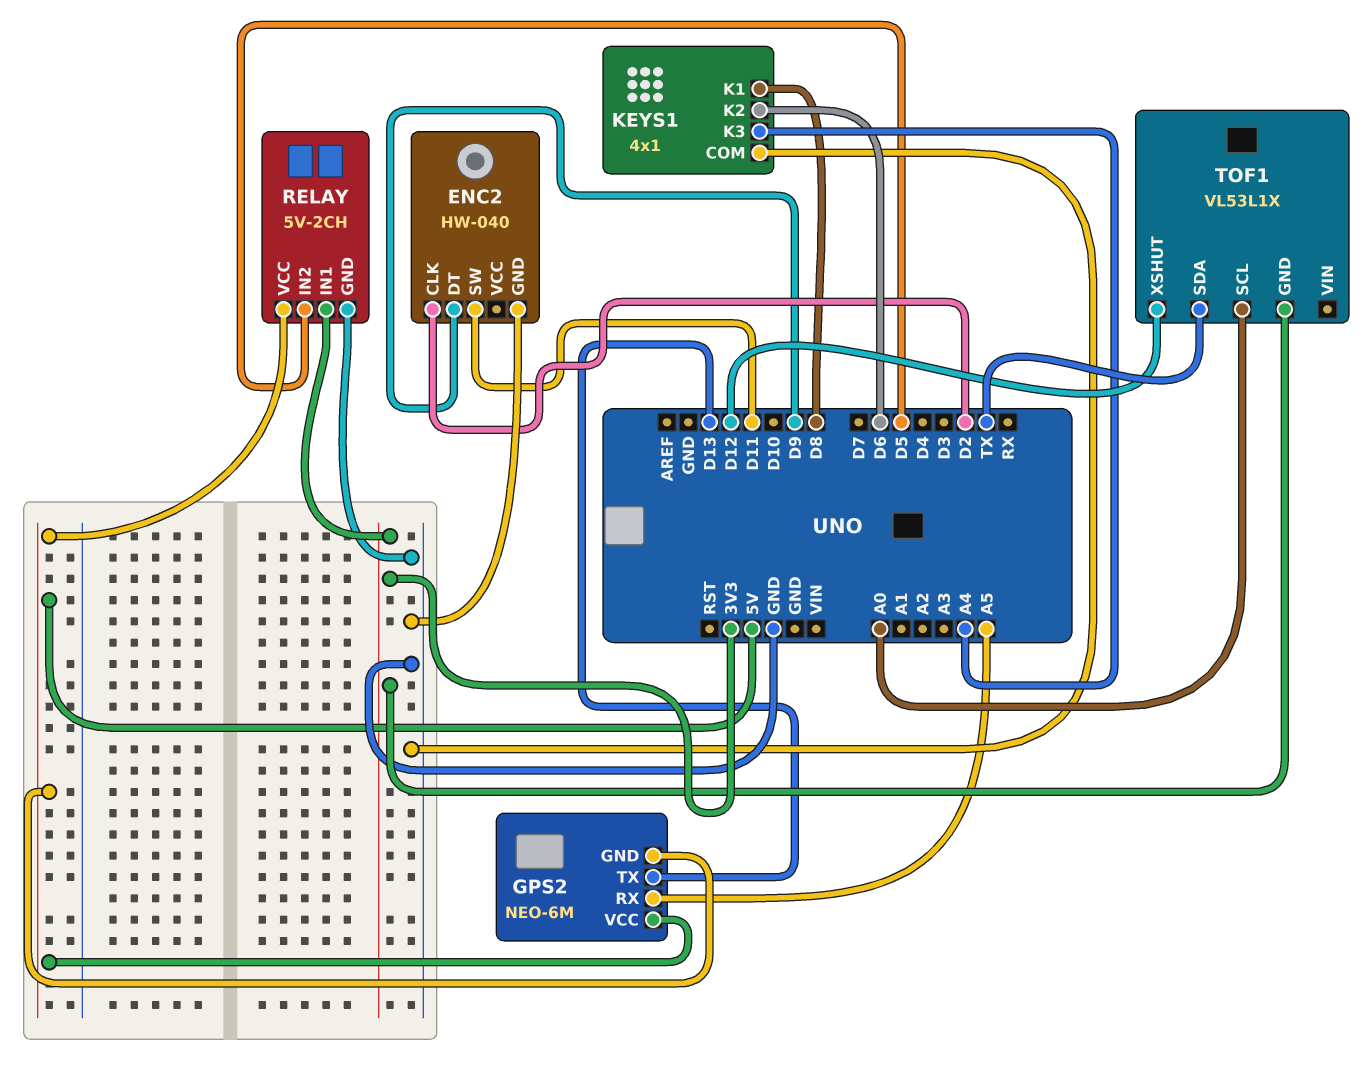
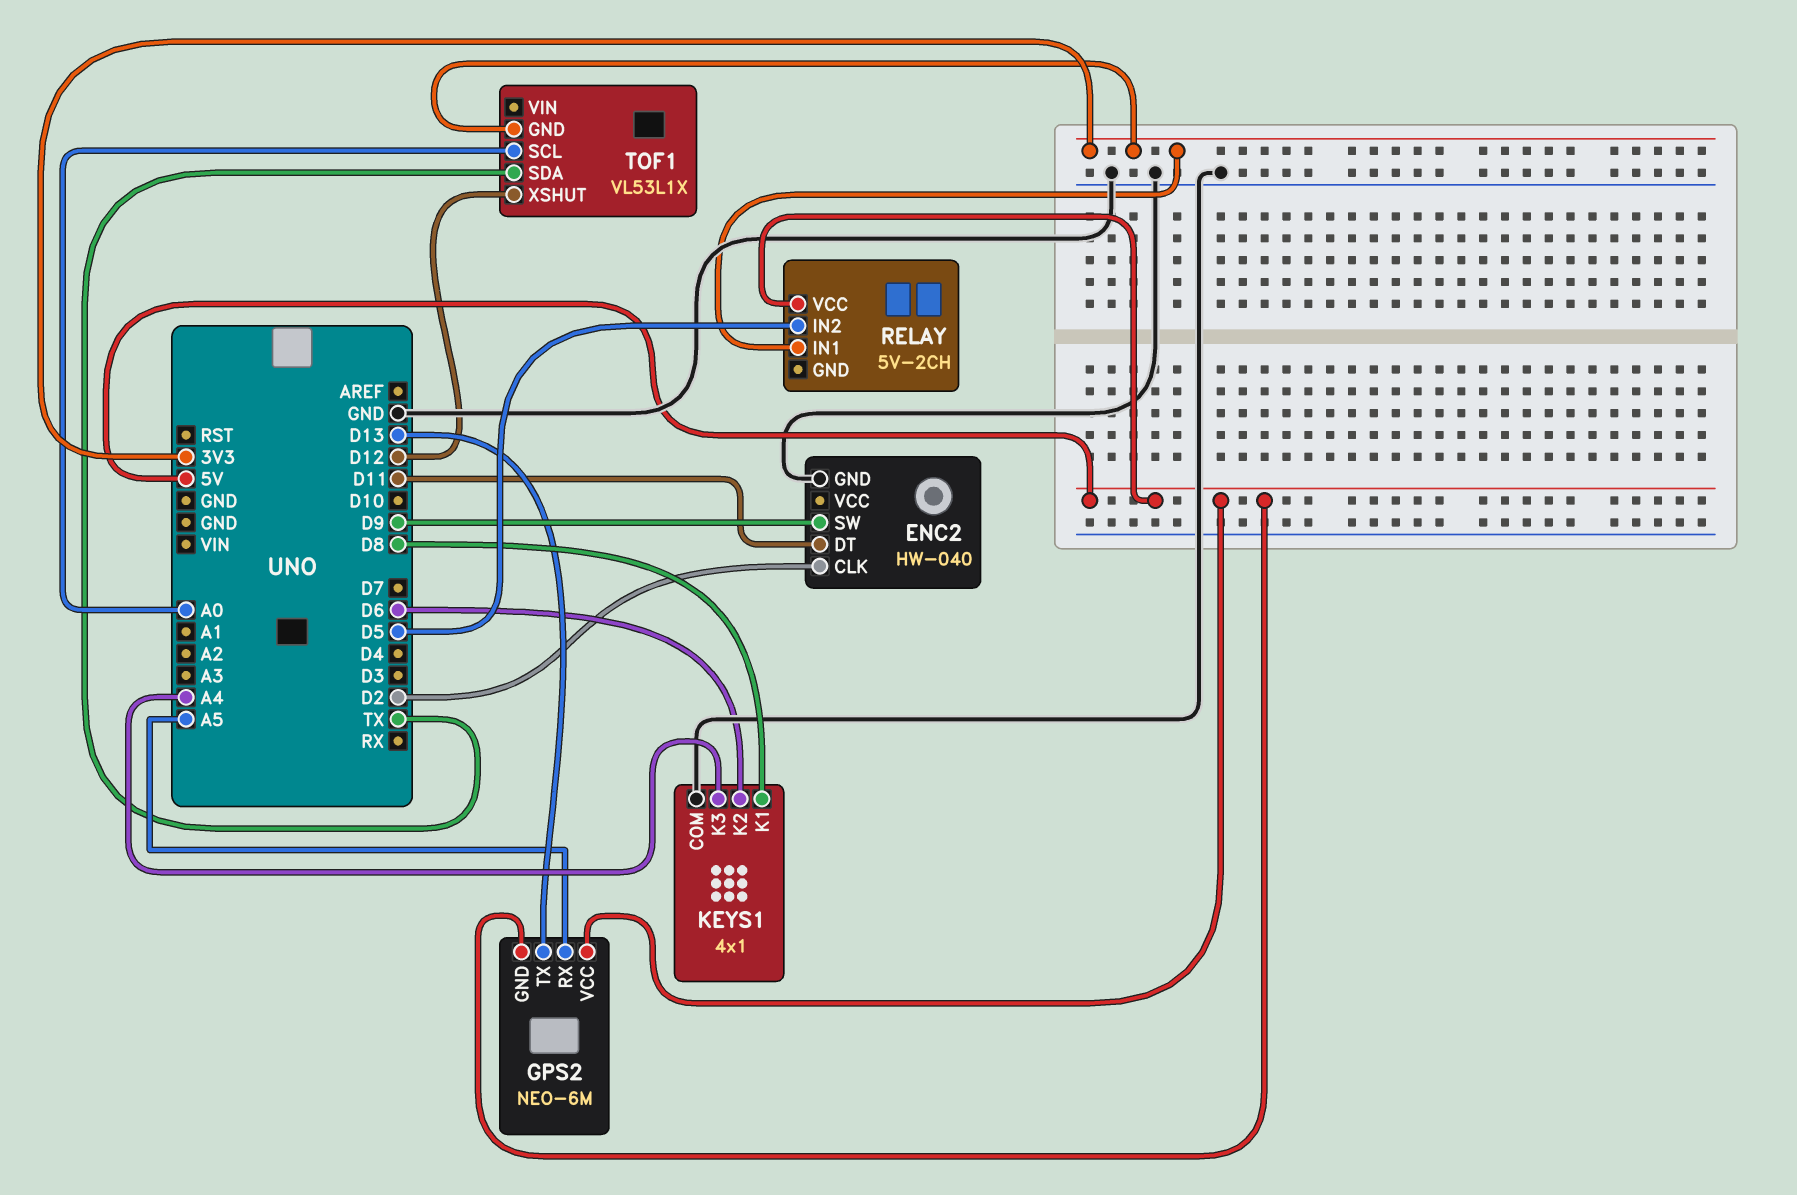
ENC2 pin DT: D9 -> D11
ENC2 pin SW: D11 -> D9
RELAY pin GND: GND -> none

